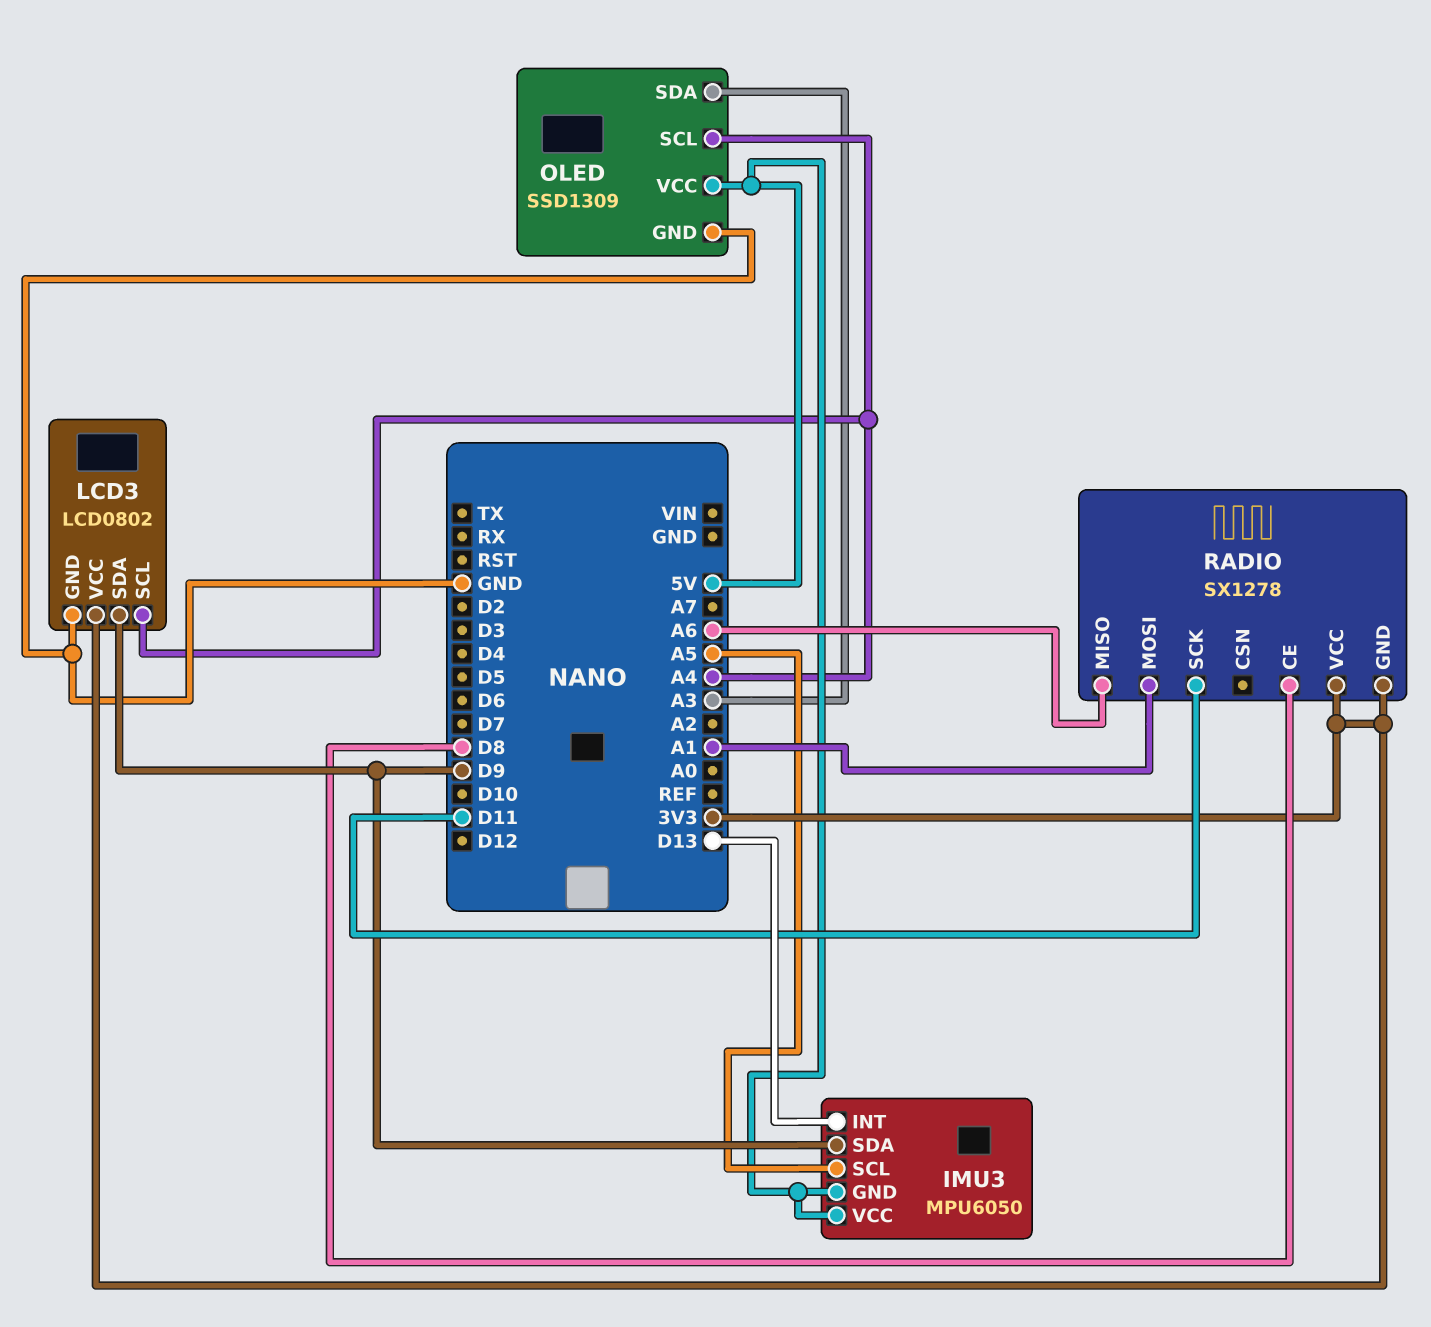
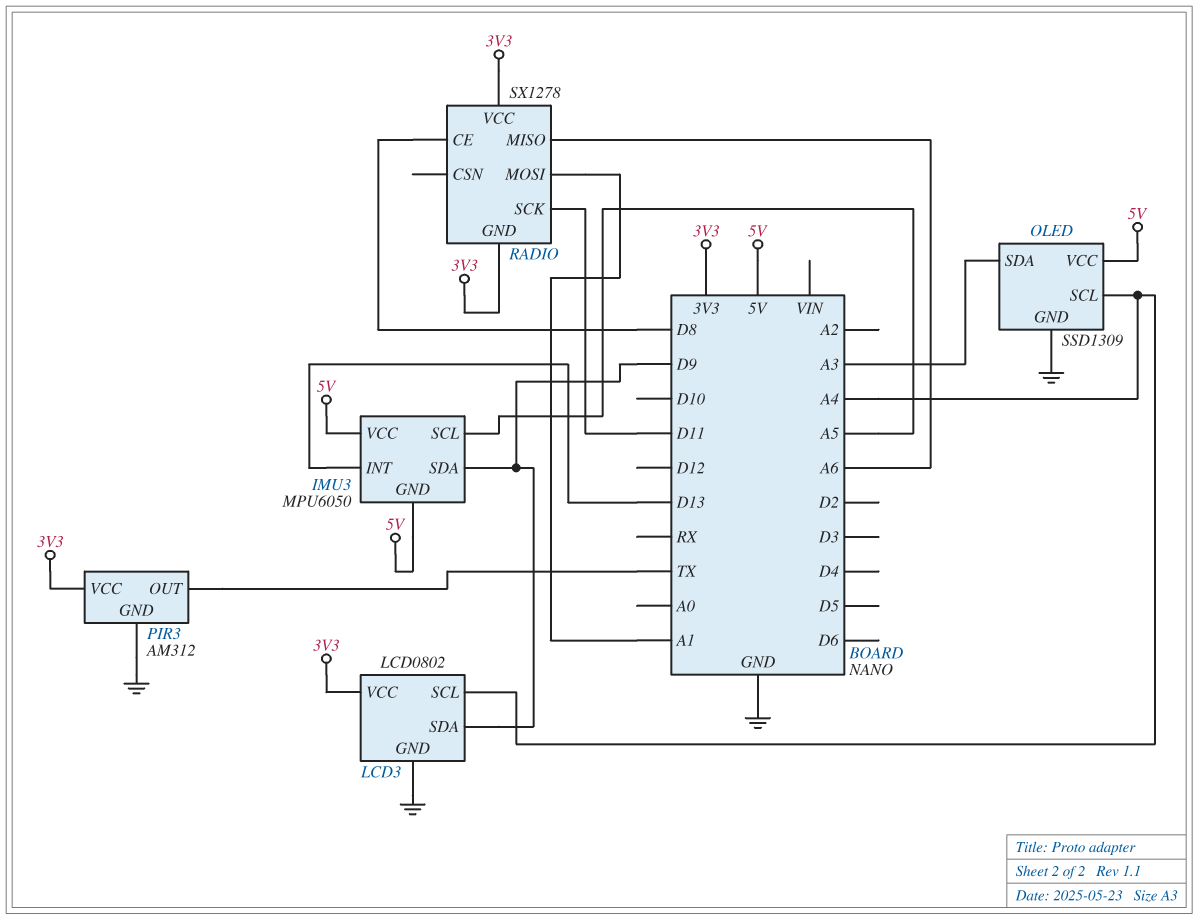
PIR3: none -> AM312
PIR3 pin GND: none -> GND
PIR3 pin OUT: none -> TX
PIR3 pin VCC: none -> 3V3

